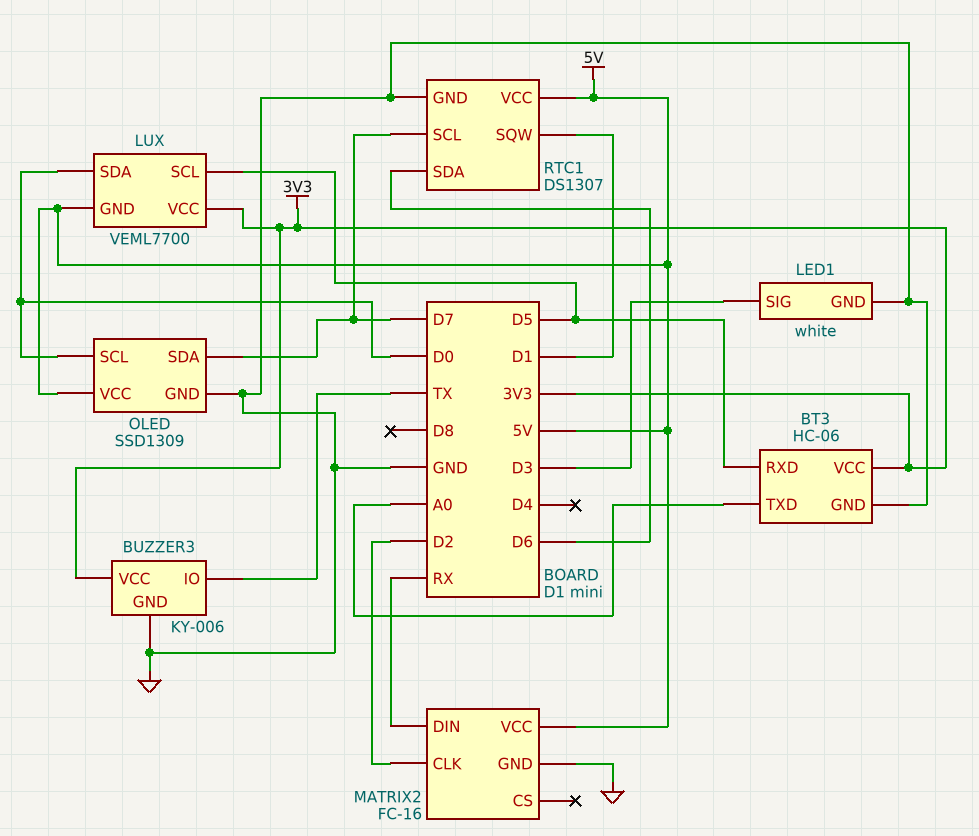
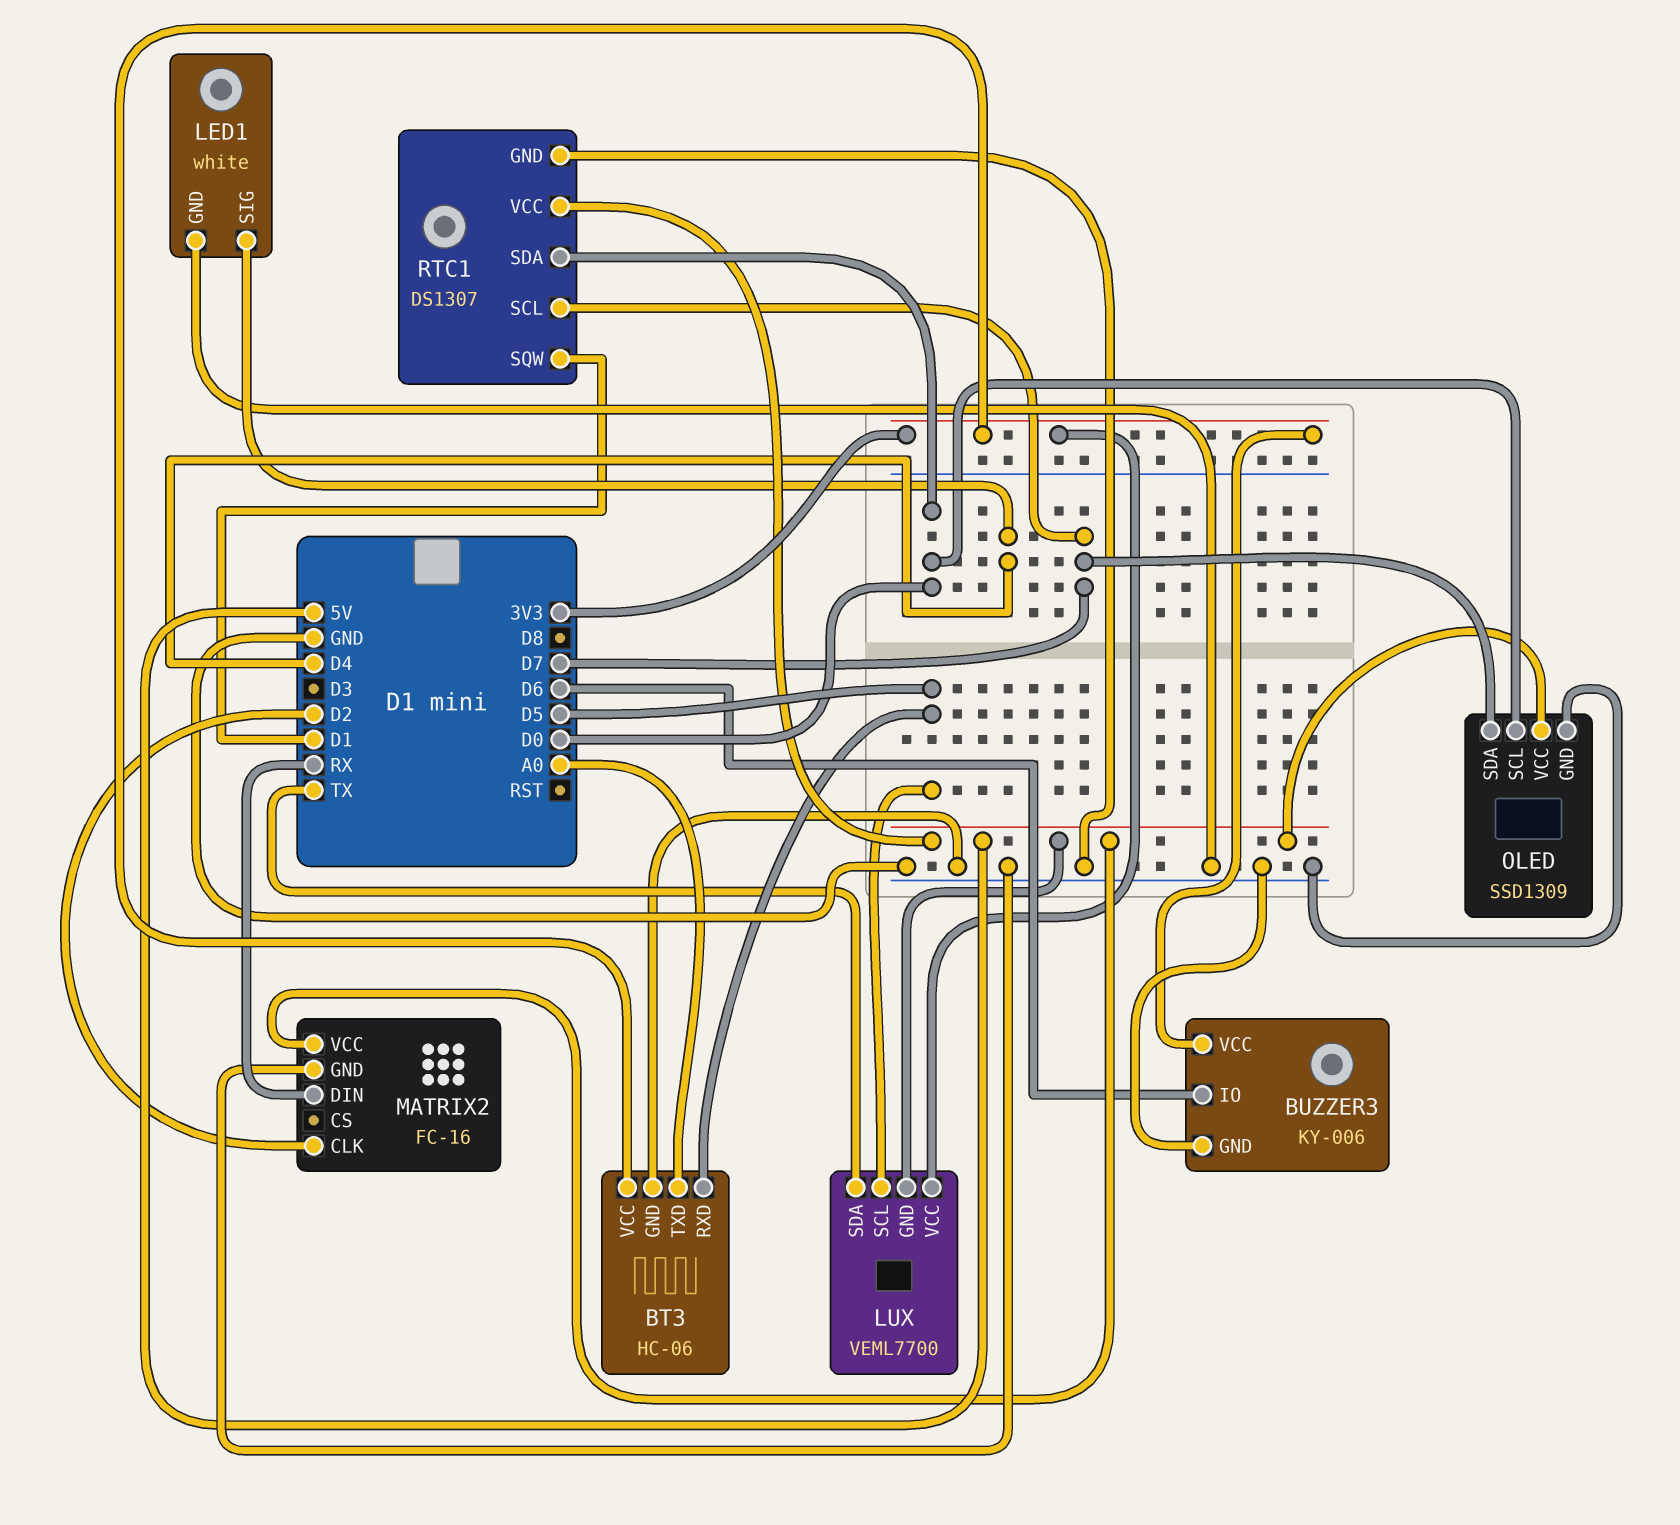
BUZZER3 pin IO: TX -> D6
LED1 pin SIG: D3 -> D4
LUX pin SDA: D0 -> TX
RTC1 pin SDA: D6 -> D0

